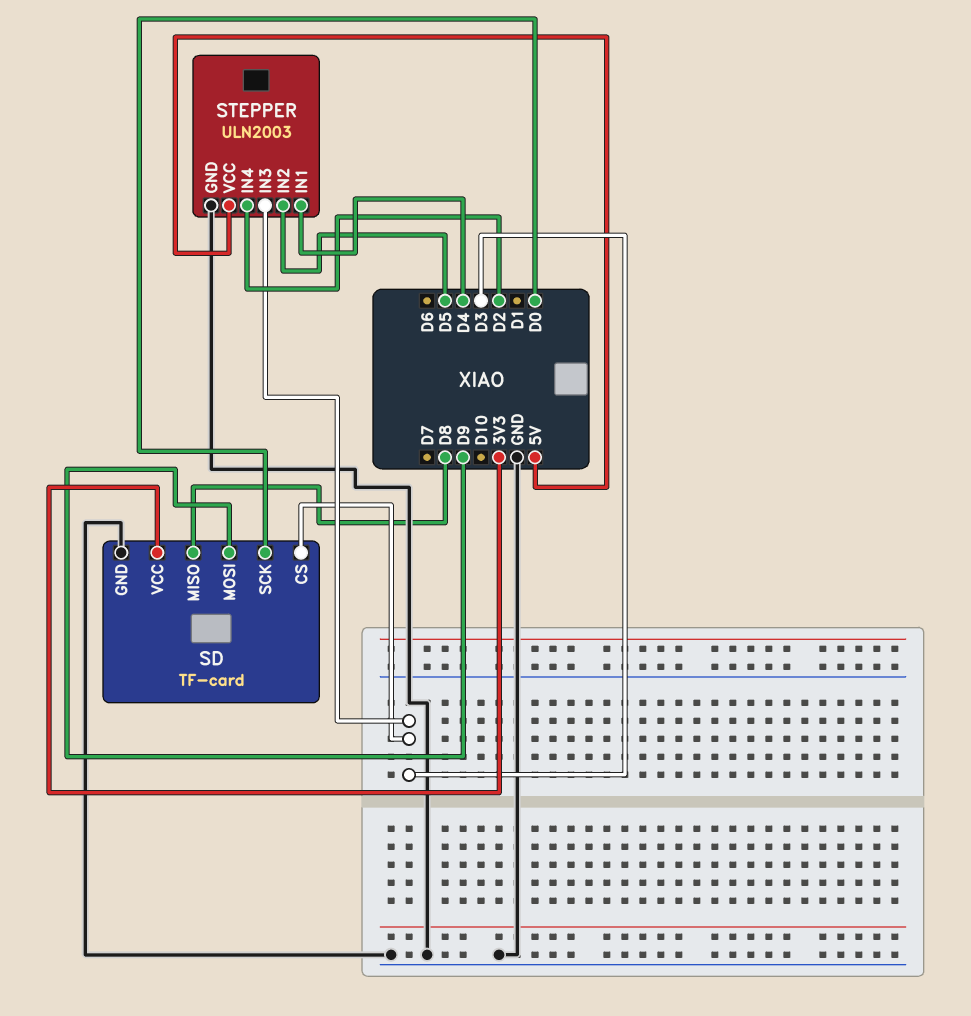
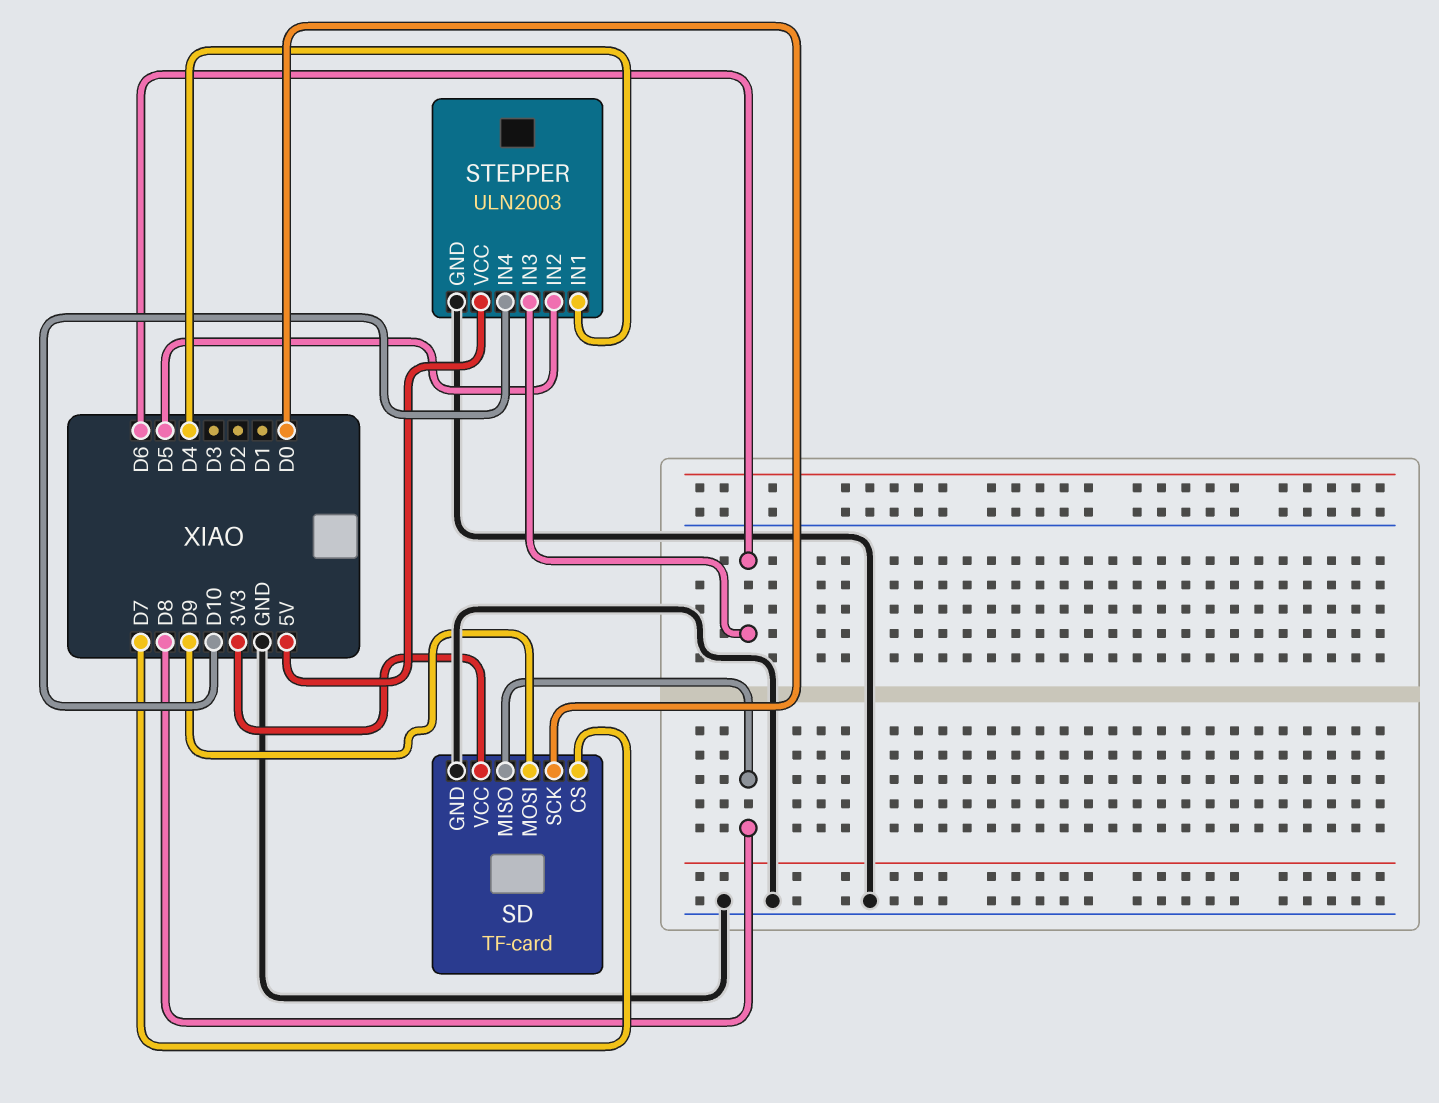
SD pin CS: D3 -> D7
STEPPER pin IN3: D3 -> D6
STEPPER pin IN4: D2 -> D10

